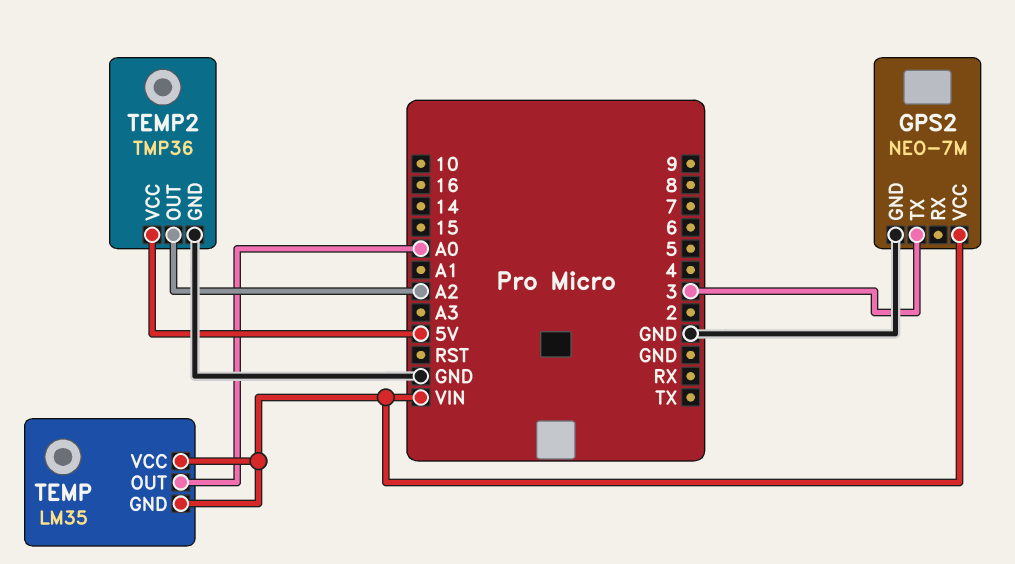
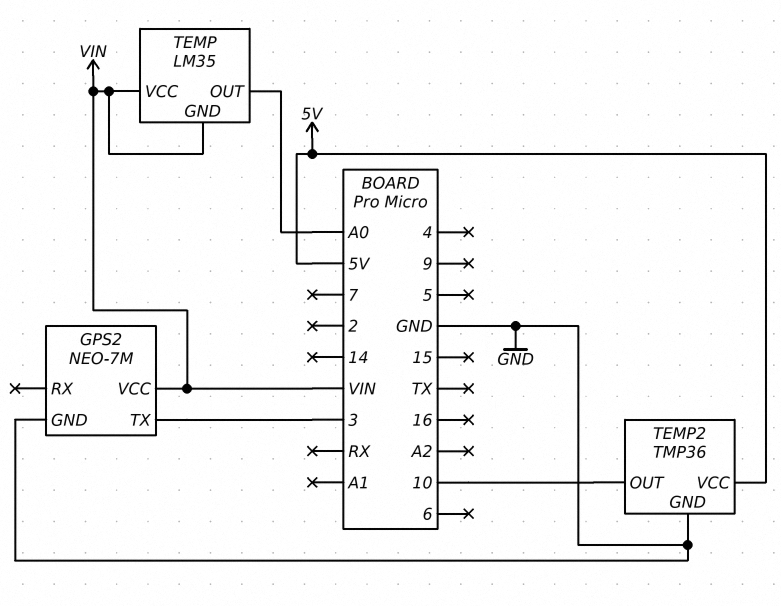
TEMP2 pin OUT: A2 -> 10

